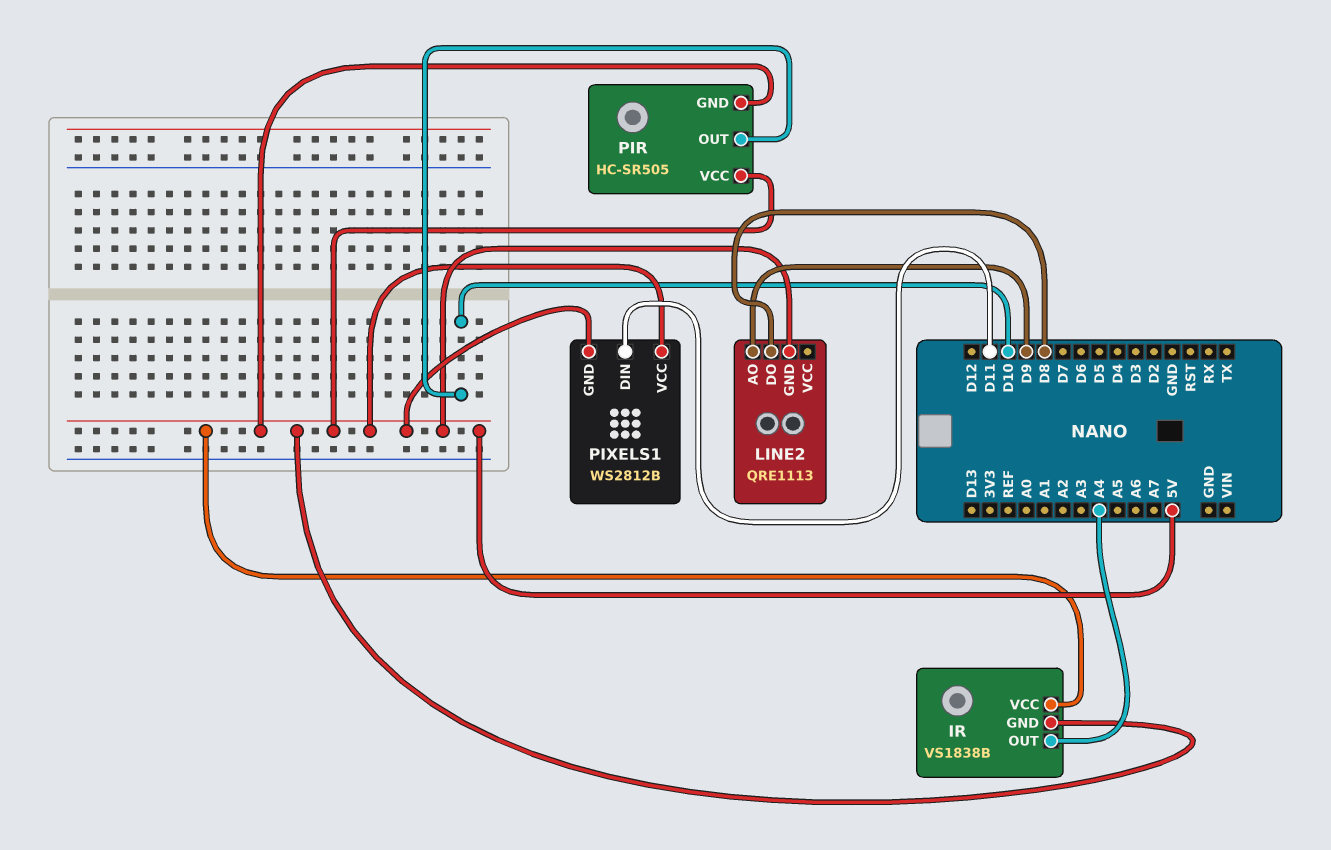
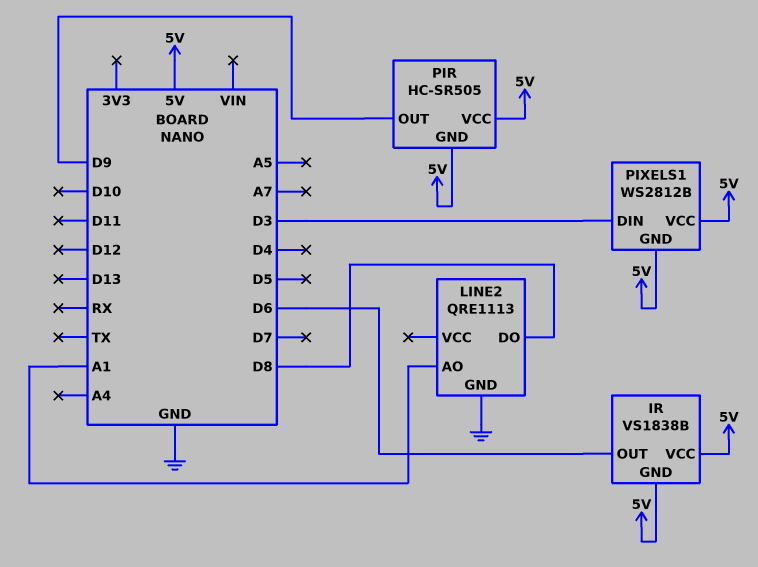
IR pin OUT: A4 -> D6
LINE2 pin AO: D9 -> A1
LINE2 pin GND: 5V -> GND
PIR pin OUT: D10 -> D9
PIXELS1 pin DIN: D11 -> D3

